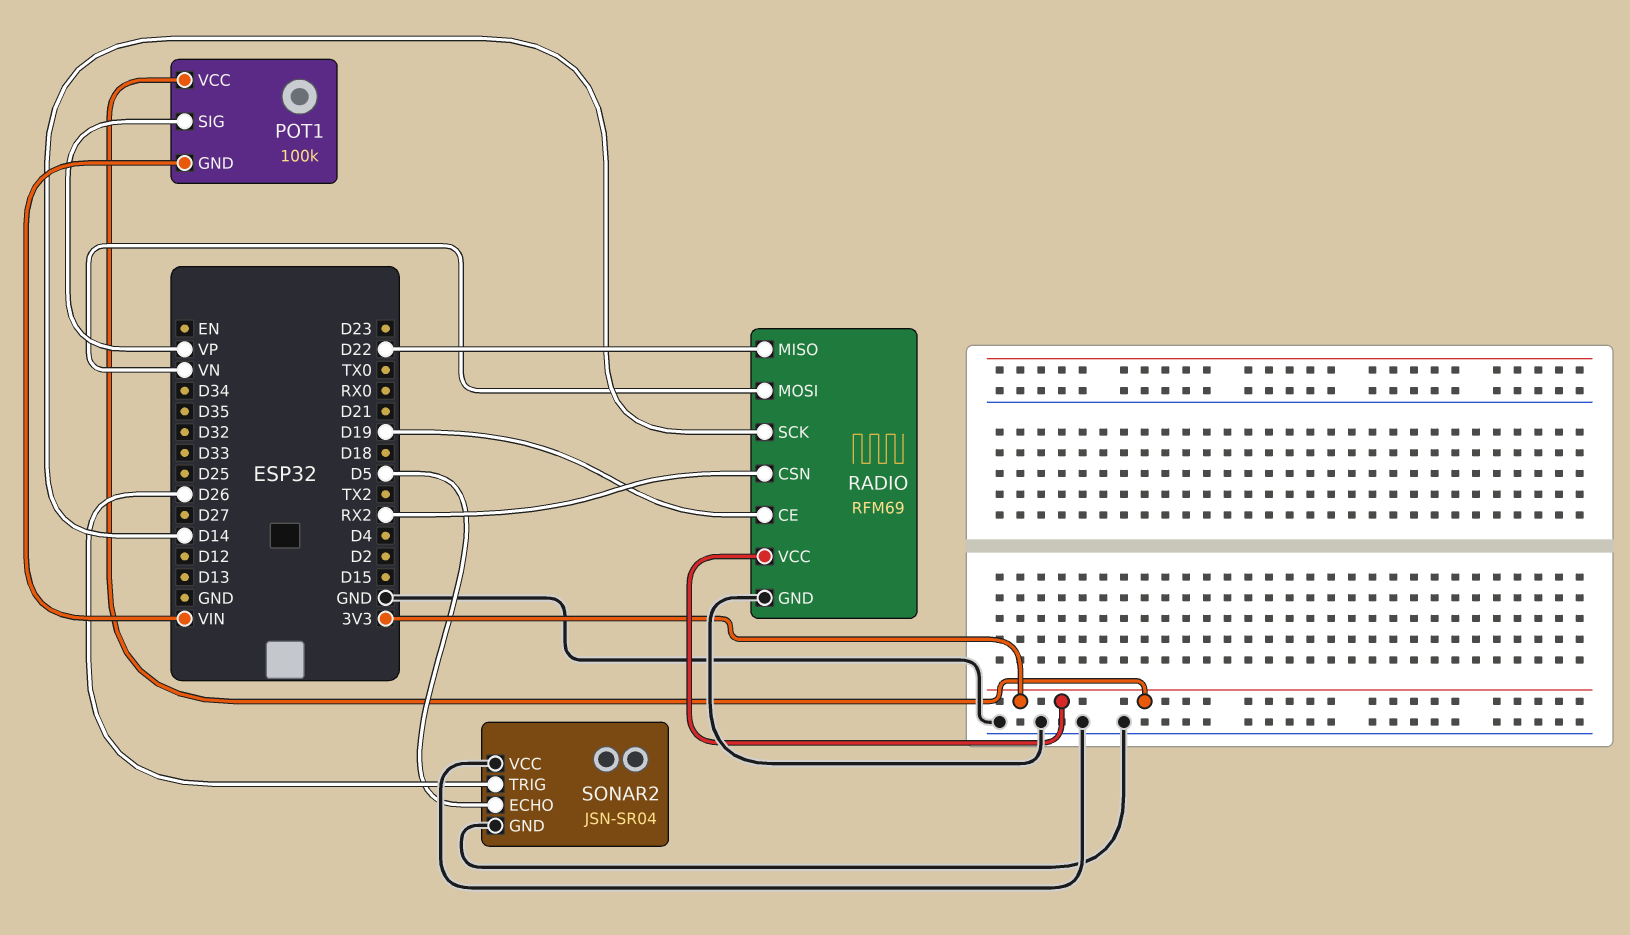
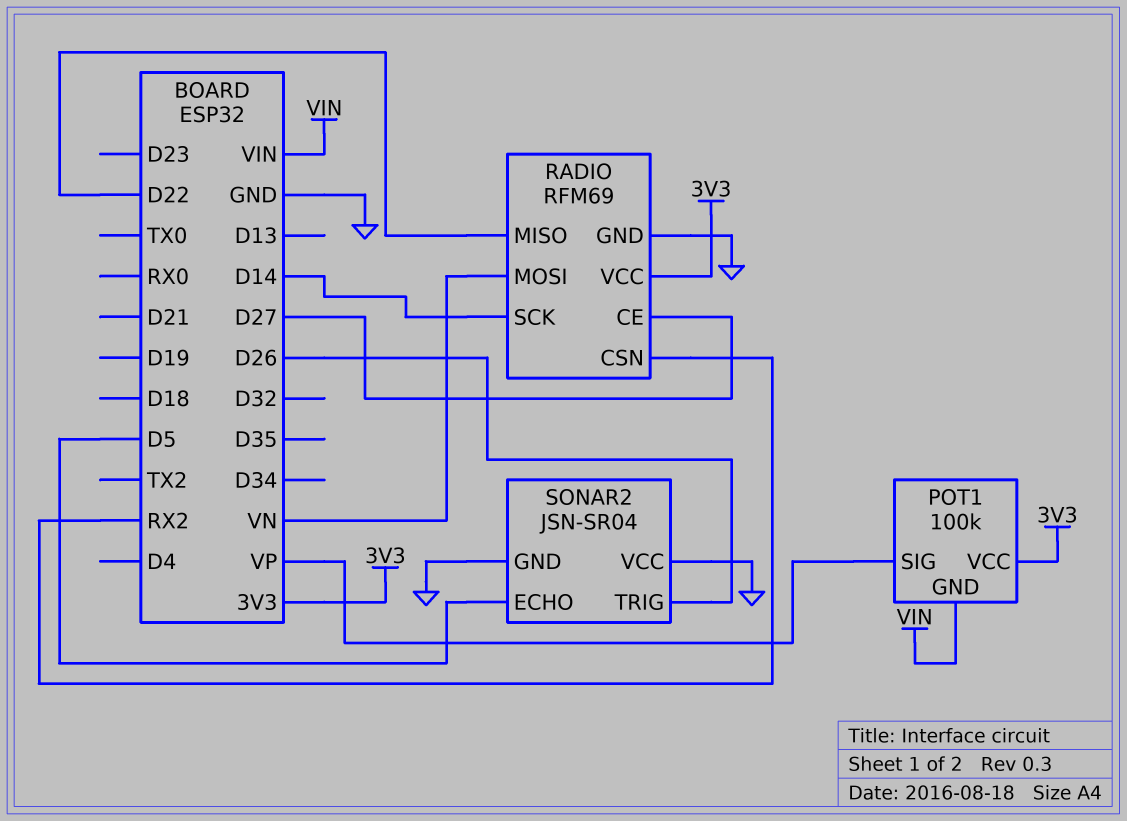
RADIO pin CE: D19 -> D27

